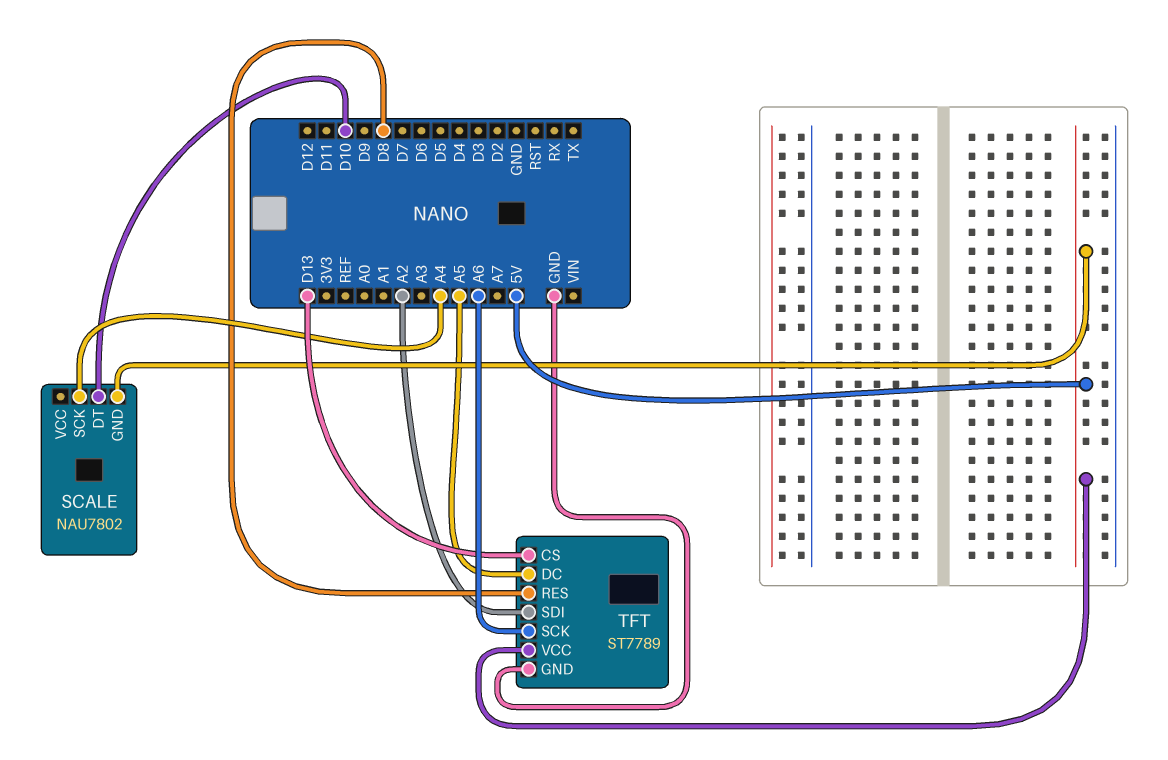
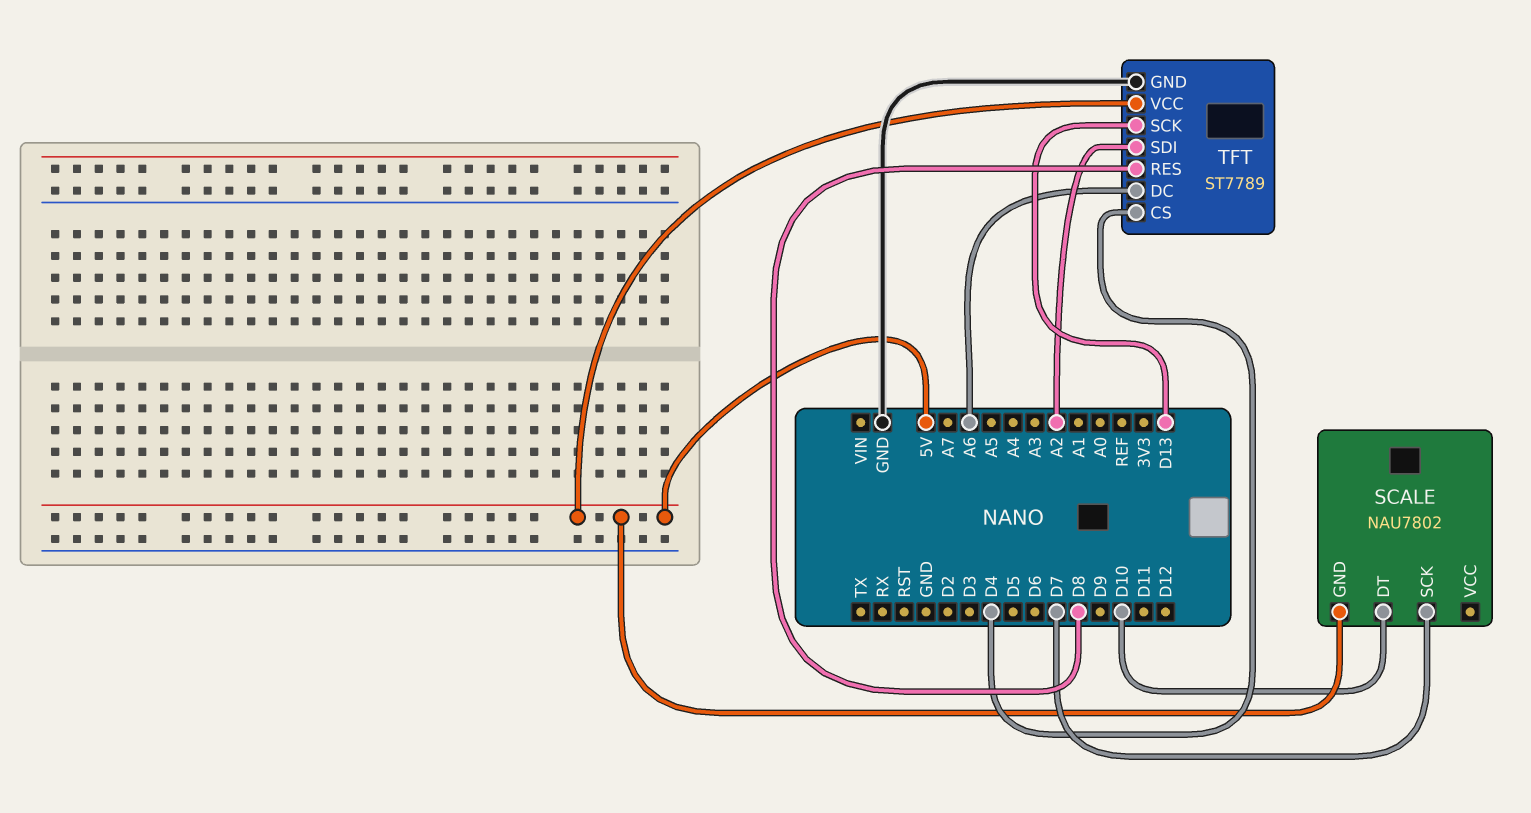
SCALE pin SCK: A4 -> D7
TFT pin CS: D13 -> D4
TFT pin DC: A5 -> A6
TFT pin SCK: A6 -> D13

